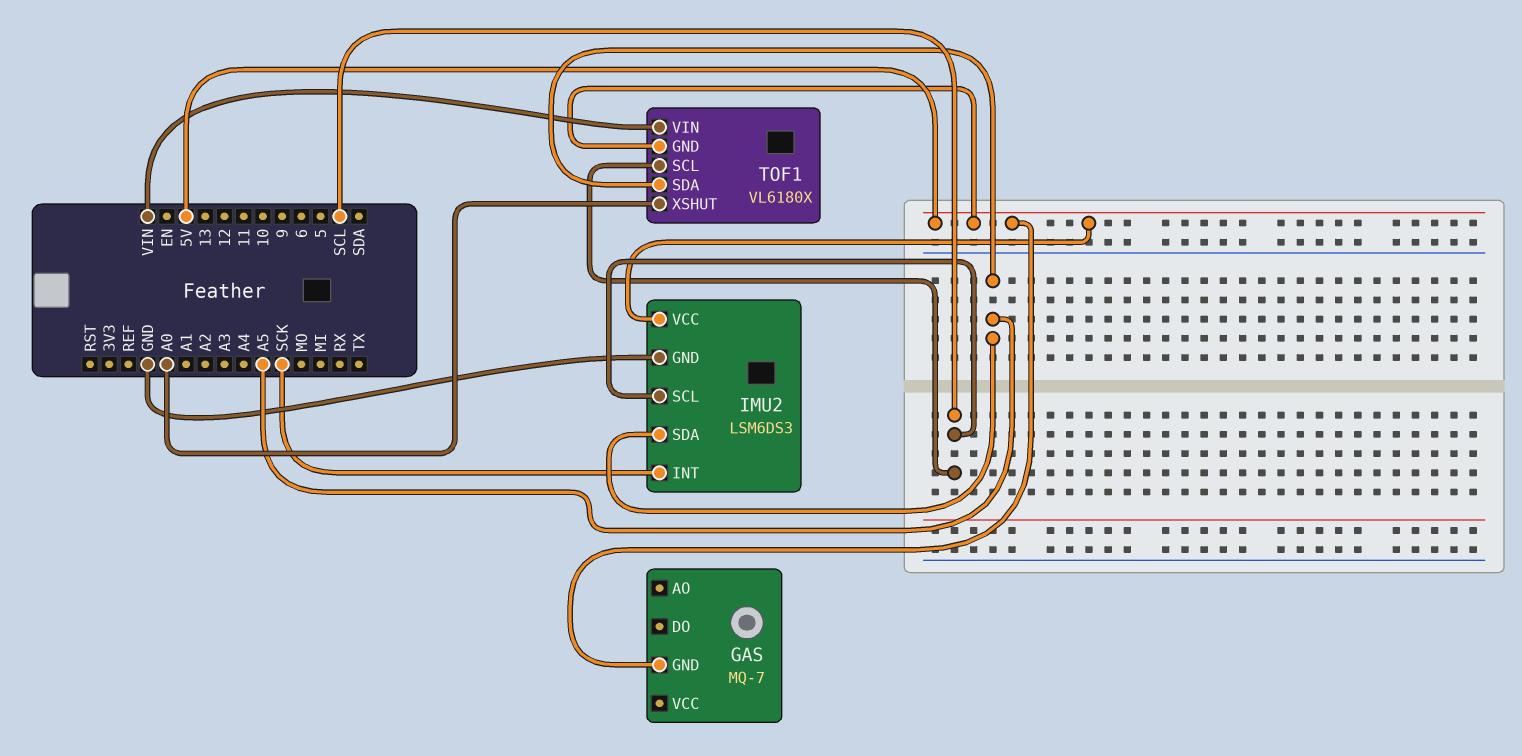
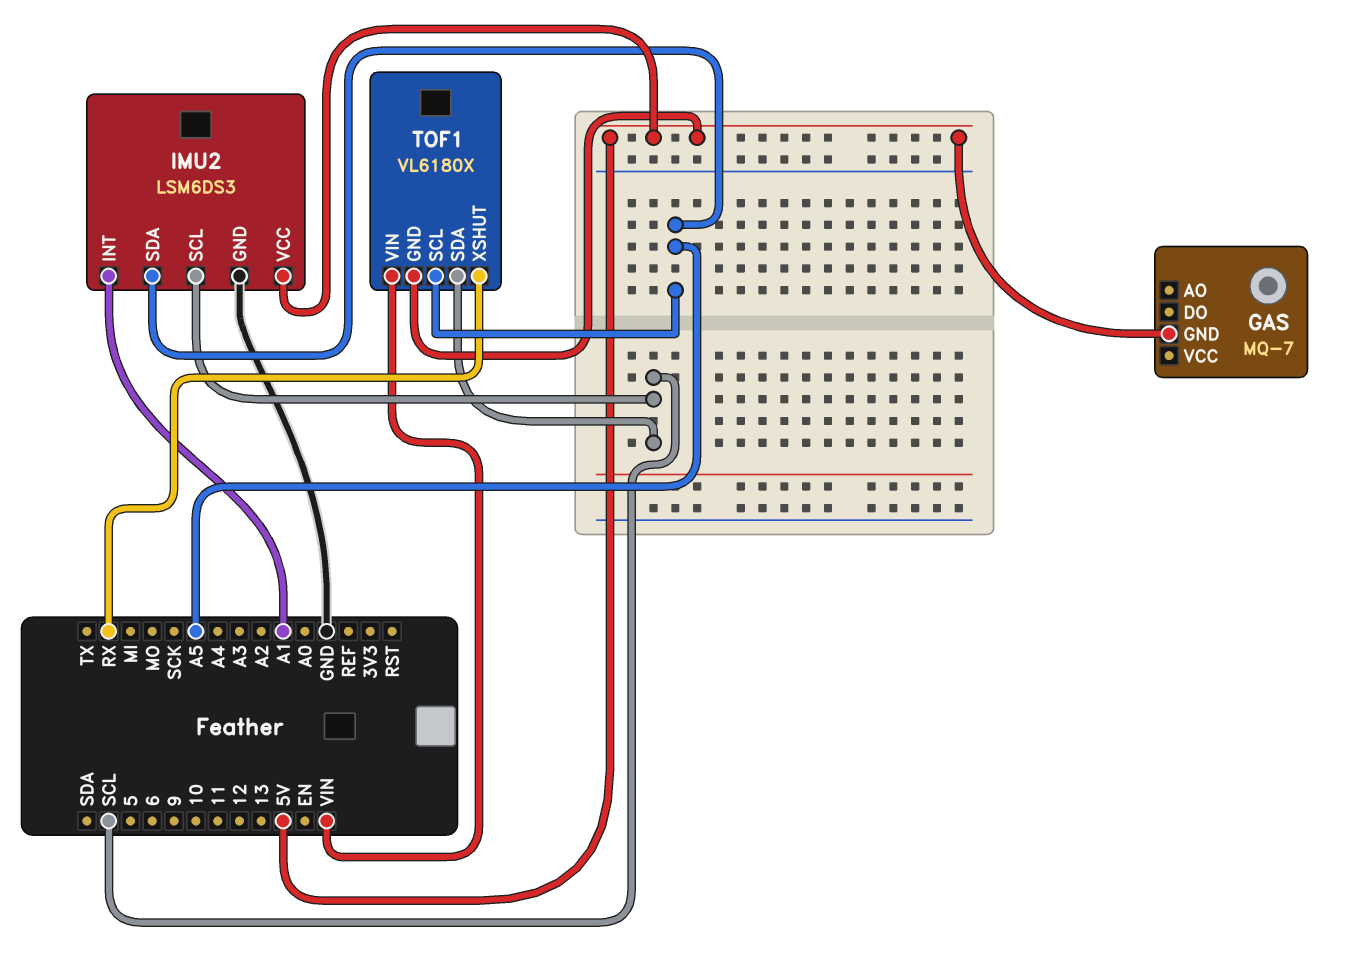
IMU2 pin INT: SCK -> A1
TOF1 pin SCL: SCL -> A5
TOF1 pin SDA: A5 -> SCL
TOF1 pin XSHUT: A0 -> RX

